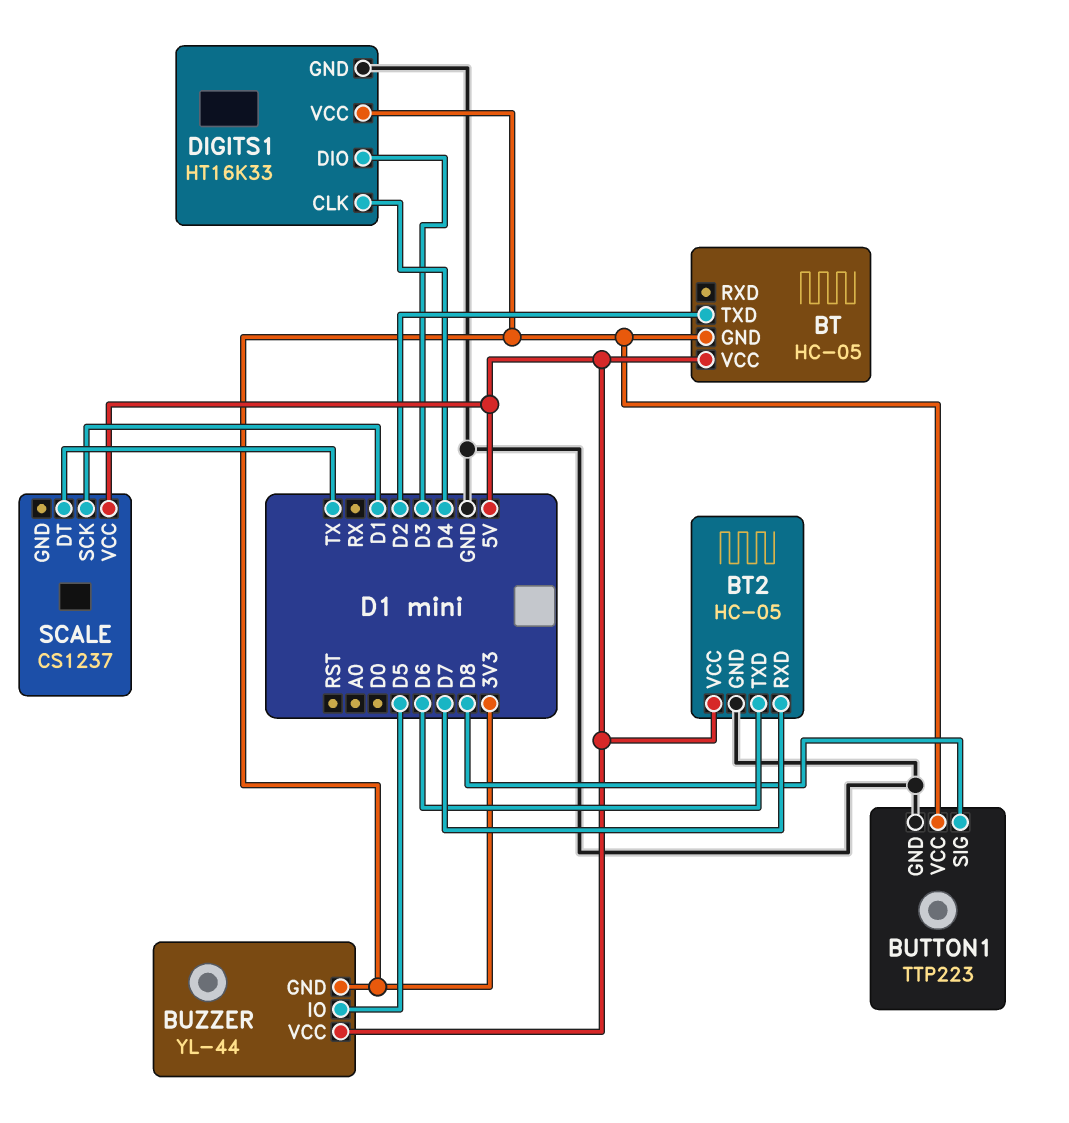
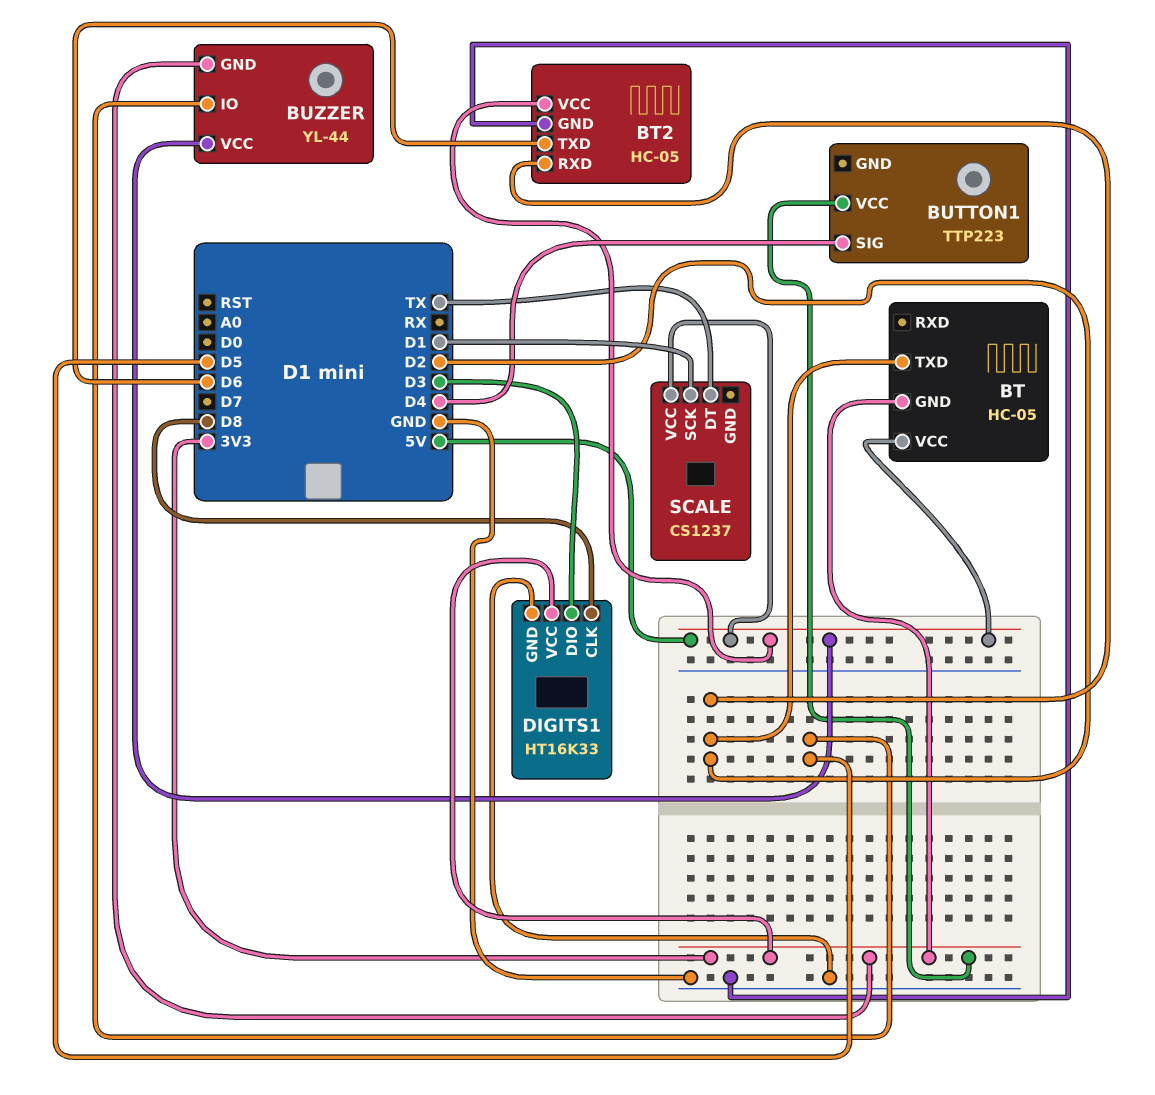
BT2 pin RXD: D7 -> D2
BUTTON1 pin GND: GND -> none
BUTTON1 pin SIG: D8 -> D4
DIGITS1 pin CLK: D4 -> D8

